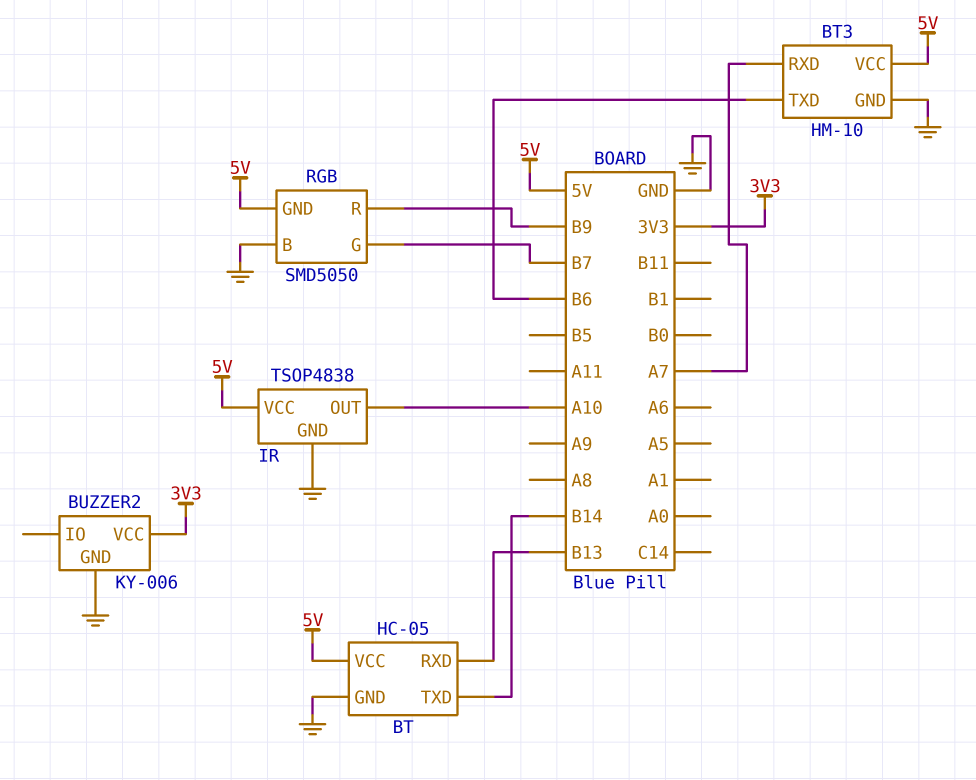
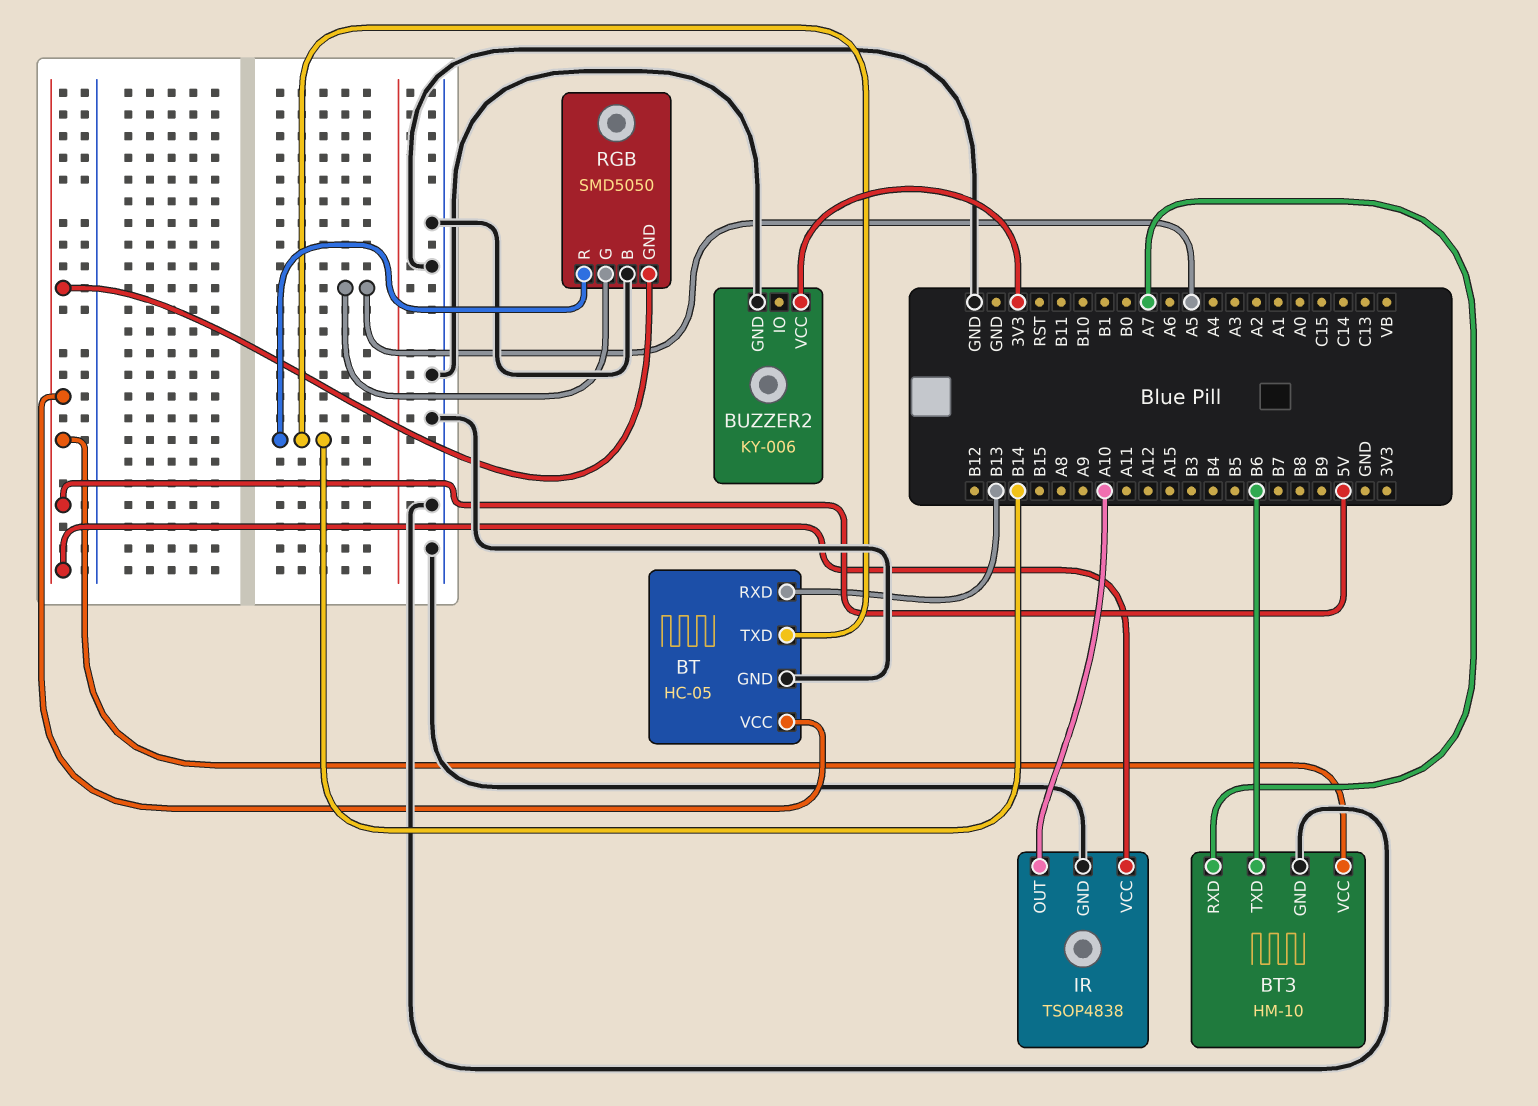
RGB pin G: B7 -> A5
RGB pin R: B9 -> B14

